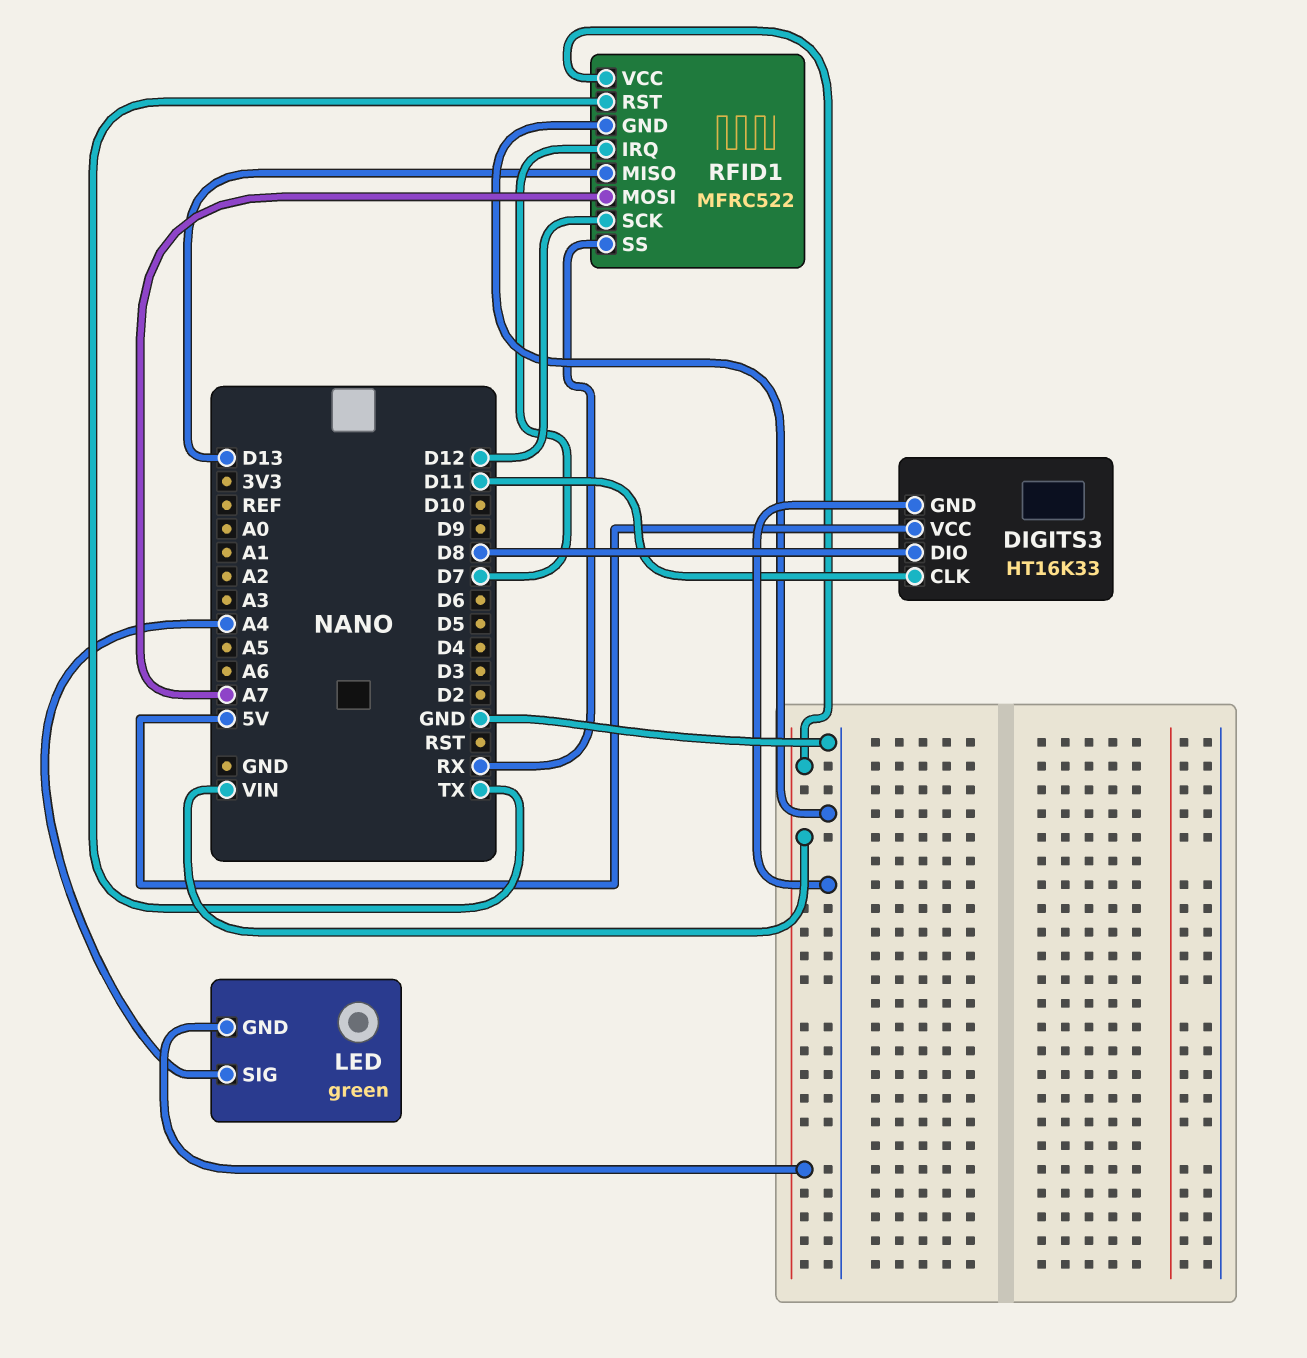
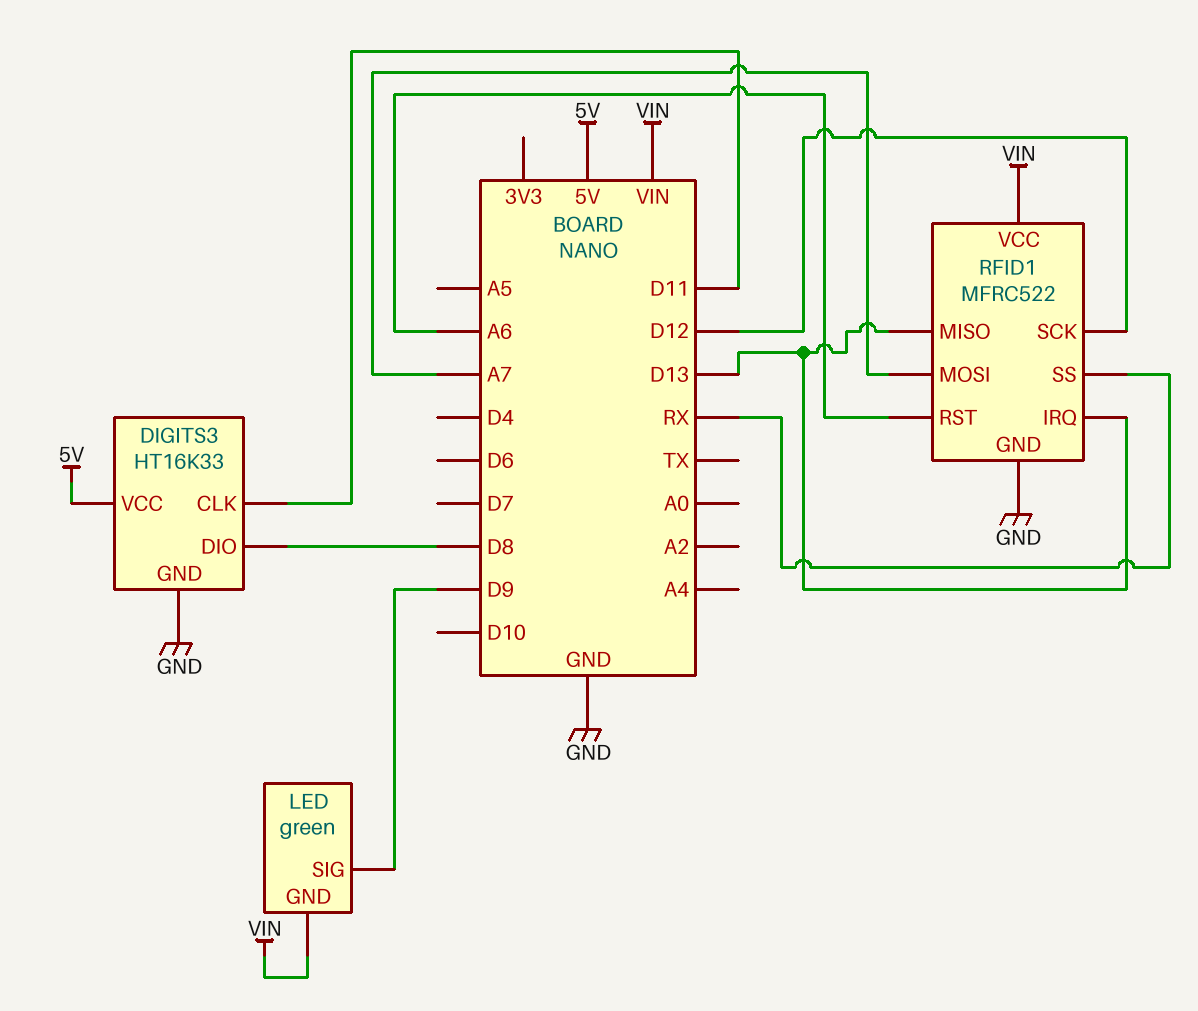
LED pin SIG: A4 -> D9
RFID1 pin IRQ: D7 -> D13
RFID1 pin RST: TX -> A6

